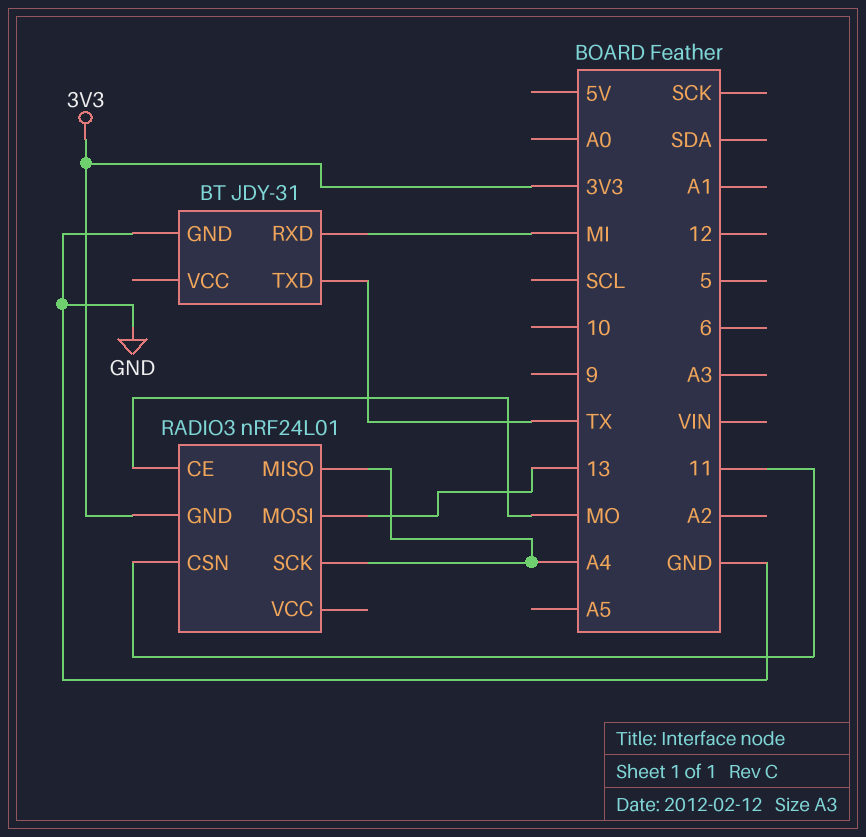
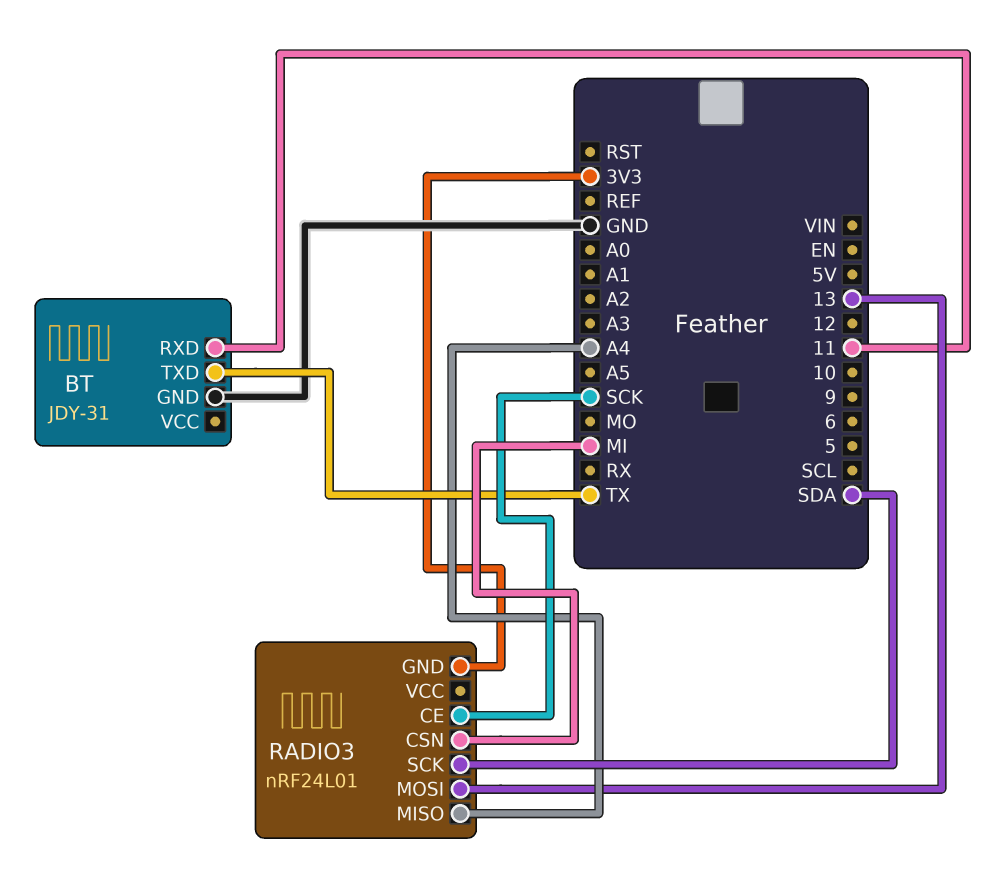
BT pin RXD: MI -> 11
RADIO3 pin CE: MO -> SCK
RADIO3 pin CSN: 11 -> MI
RADIO3 pin SCK: A4 -> SDA

